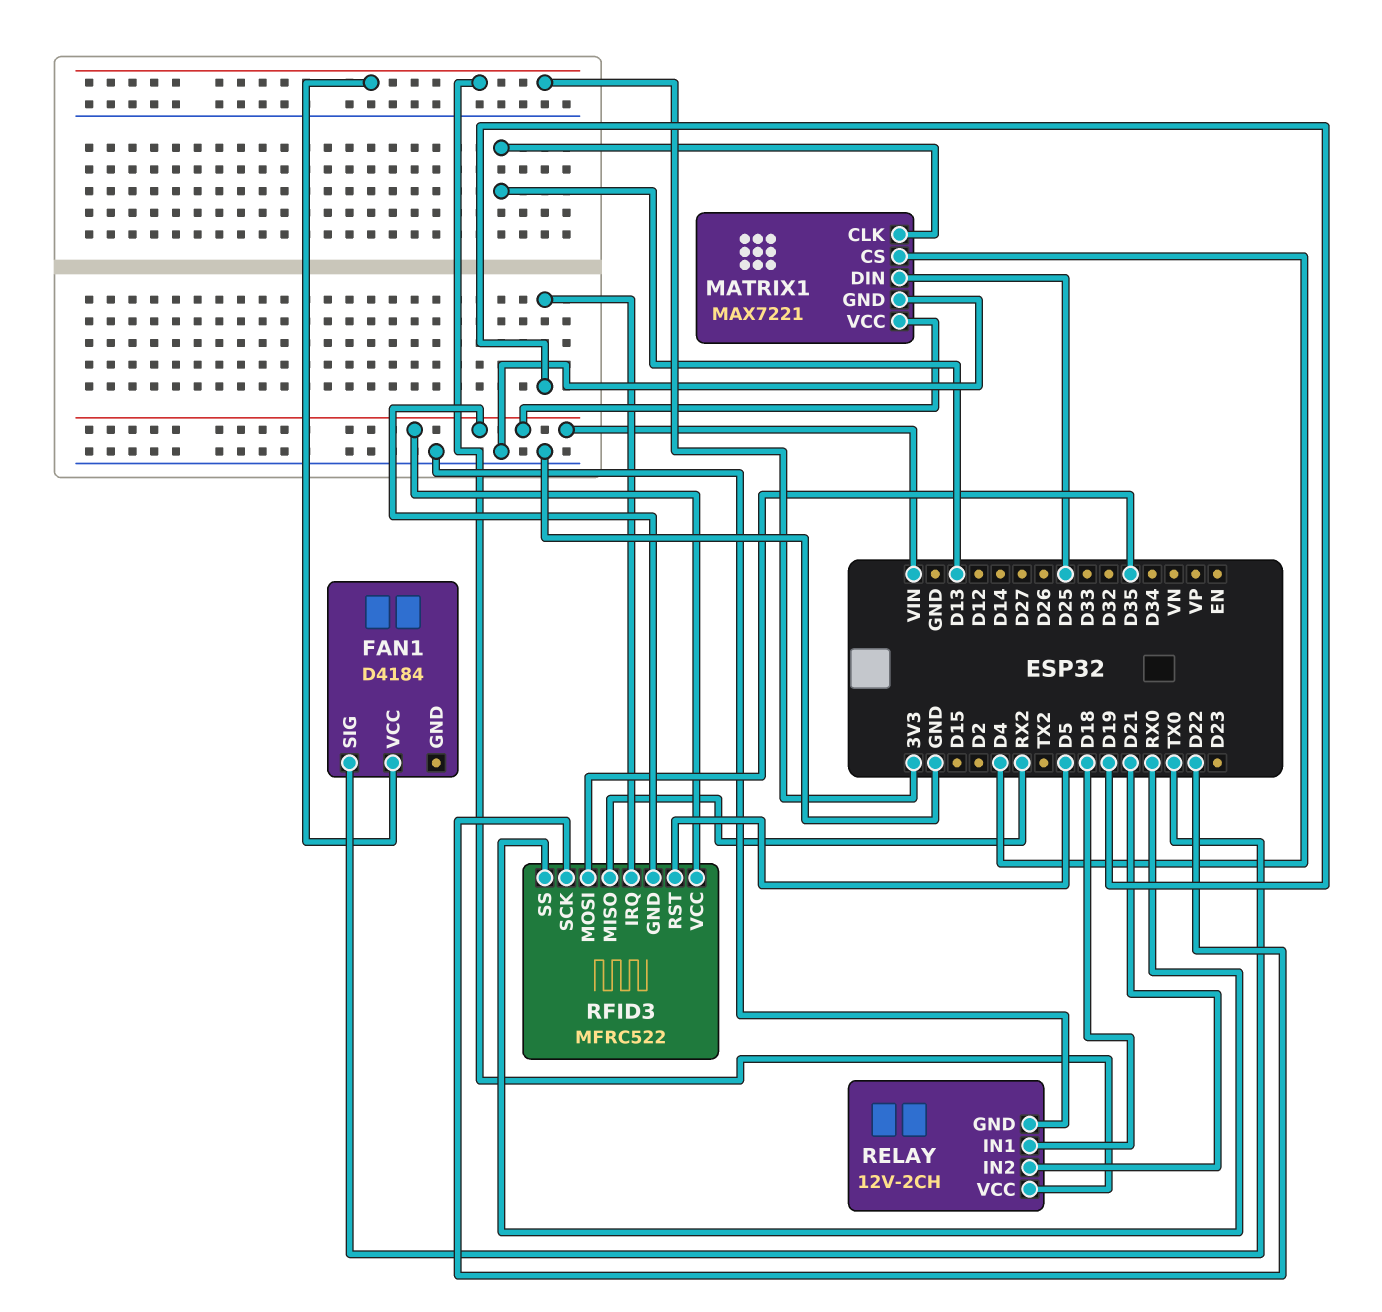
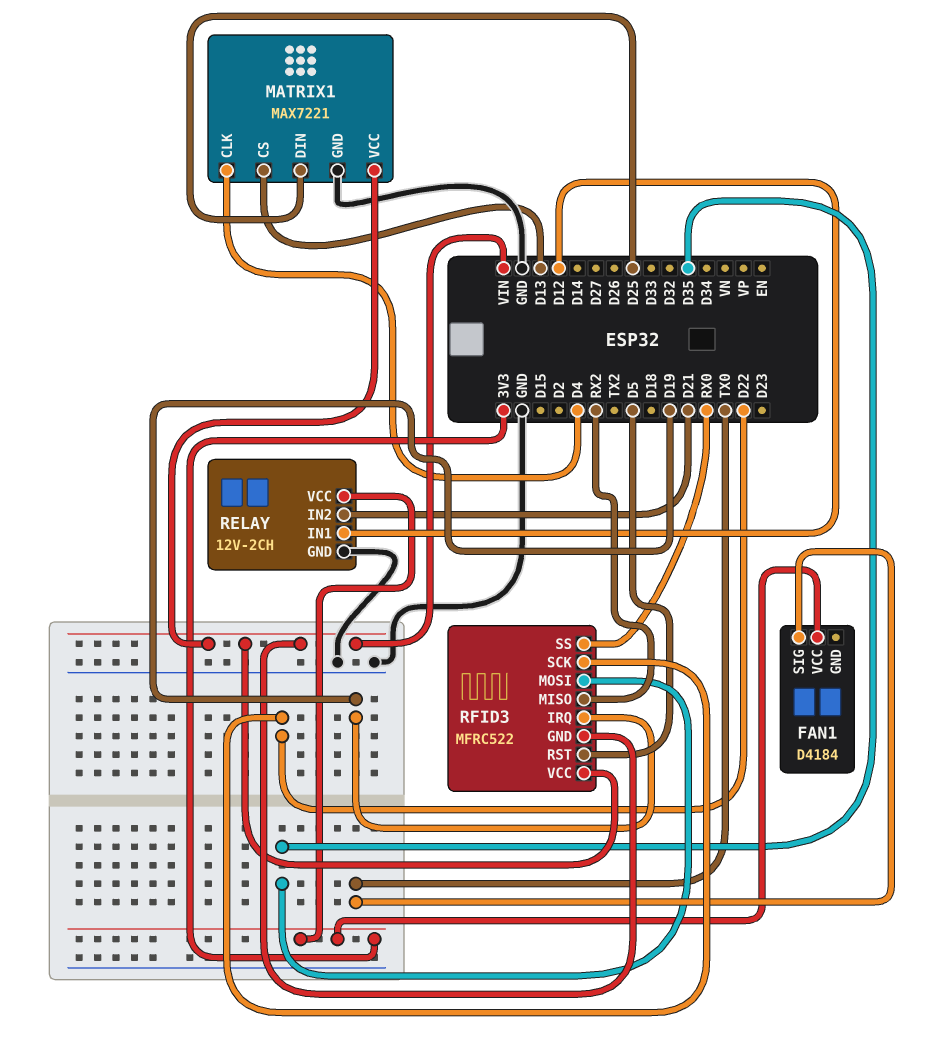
MATRIX1 pin CLK: D13 -> D4
MATRIX1 pin CS: D4 -> D13
RELAY pin IN1: D18 -> D12

